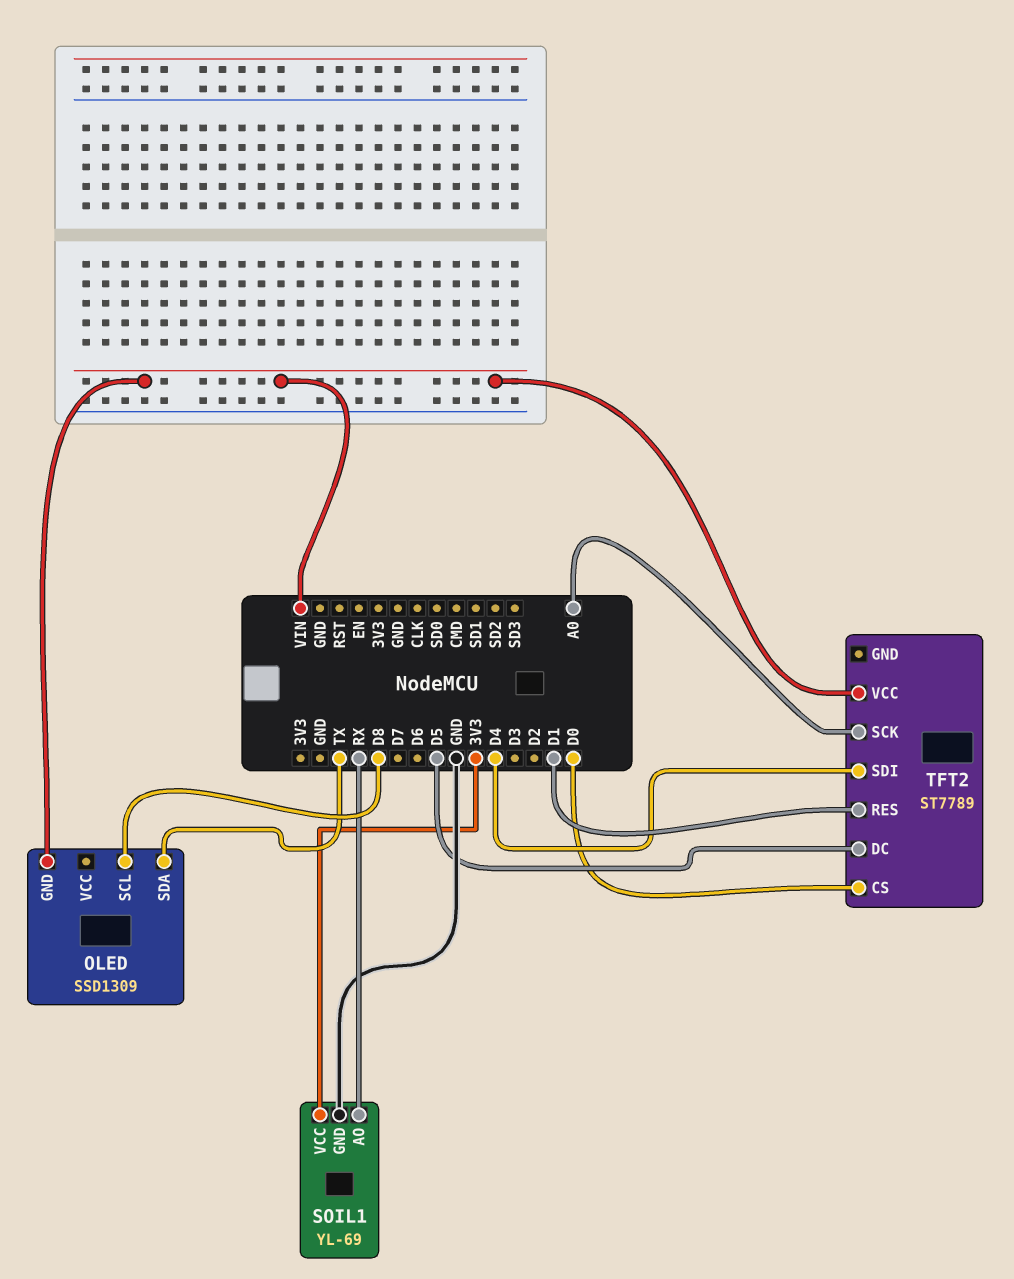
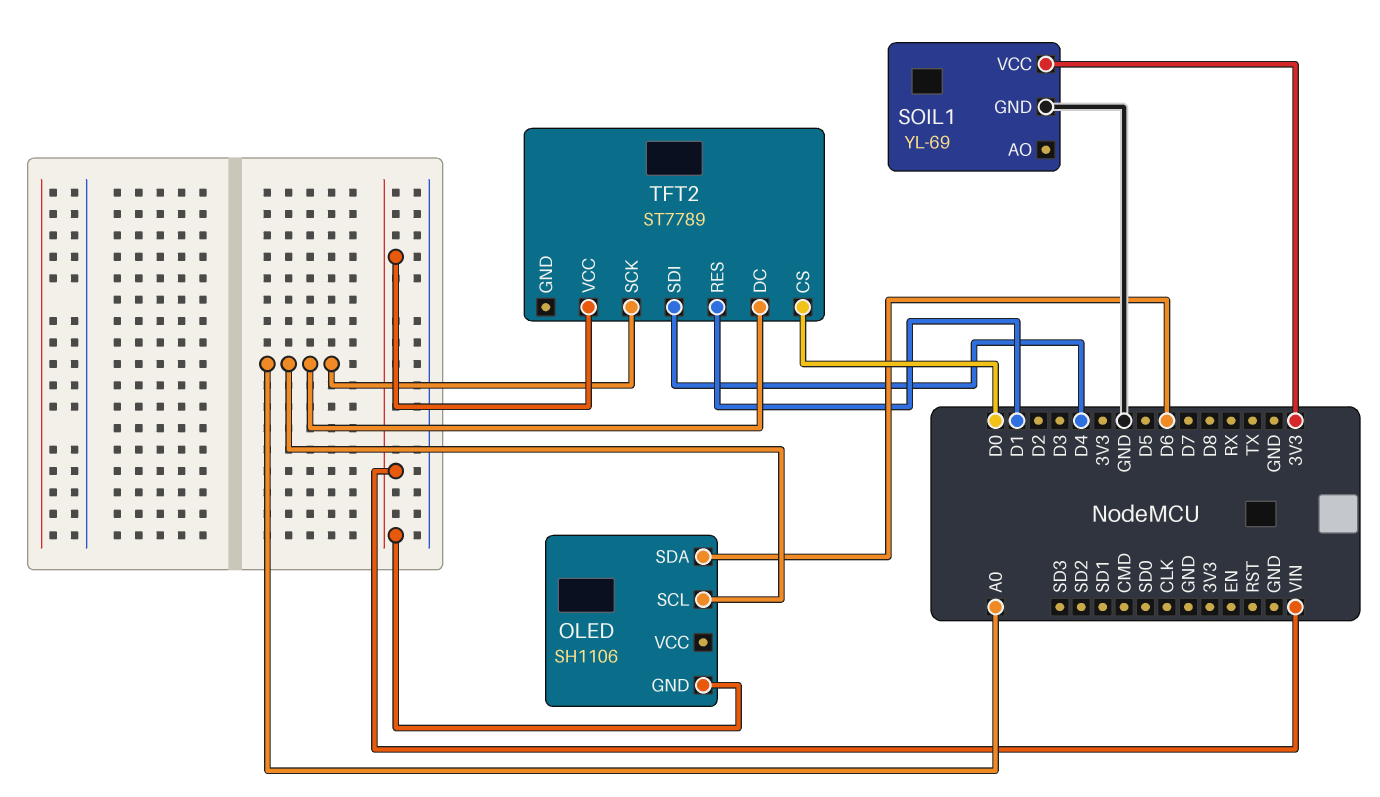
OLED: SSD1309 -> SH1106
OLED pin SCL: D8 -> A0
OLED pin SDA: TX -> D6
SOIL1 pin AO: RX -> none
TFT2 pin DC: D5 -> A0

